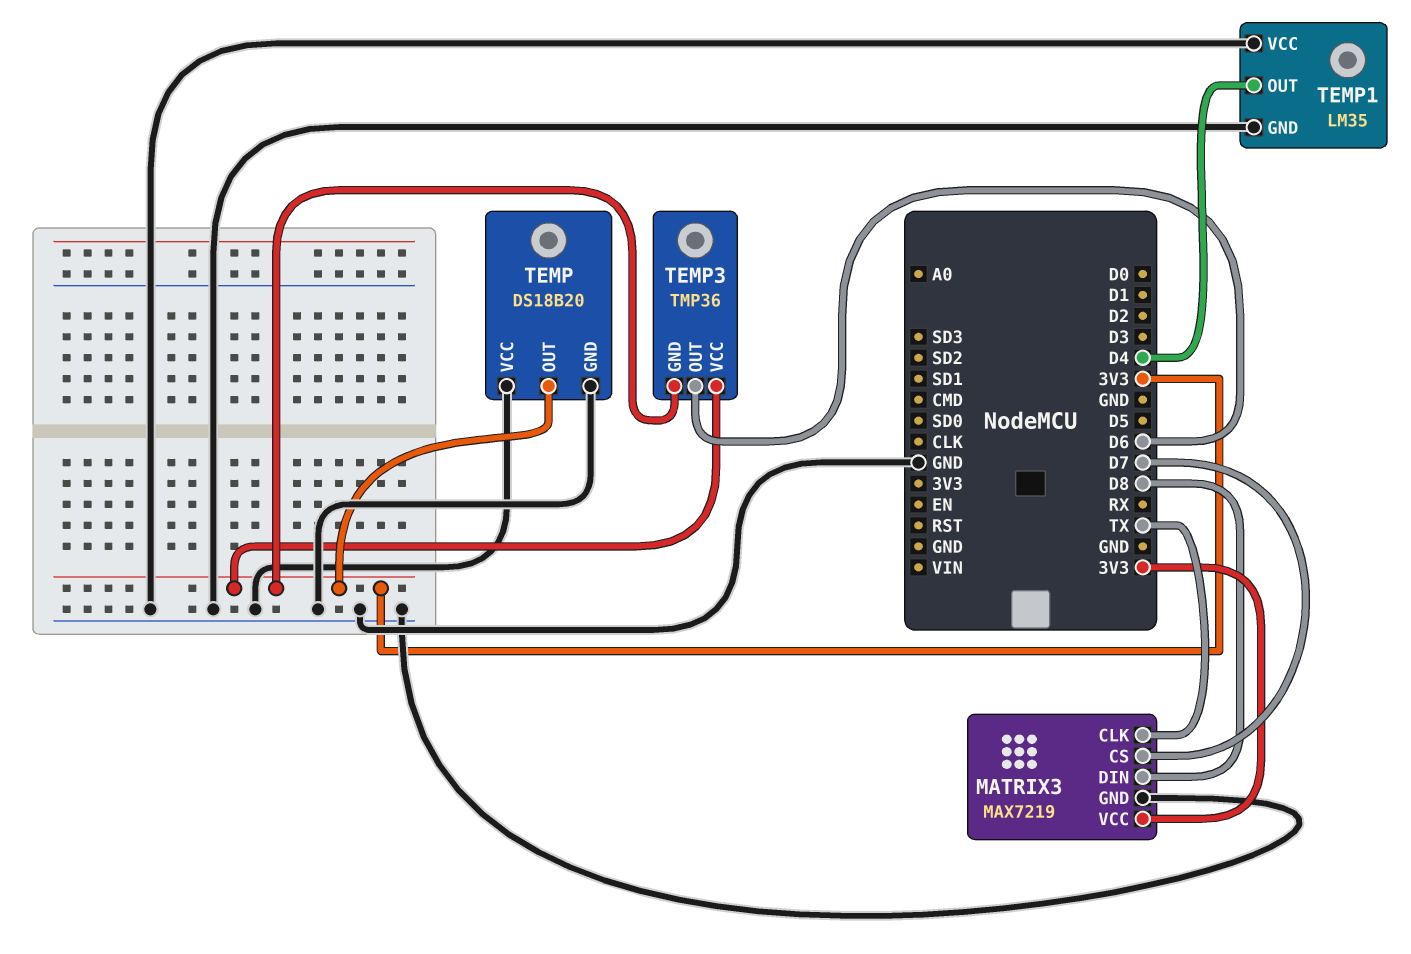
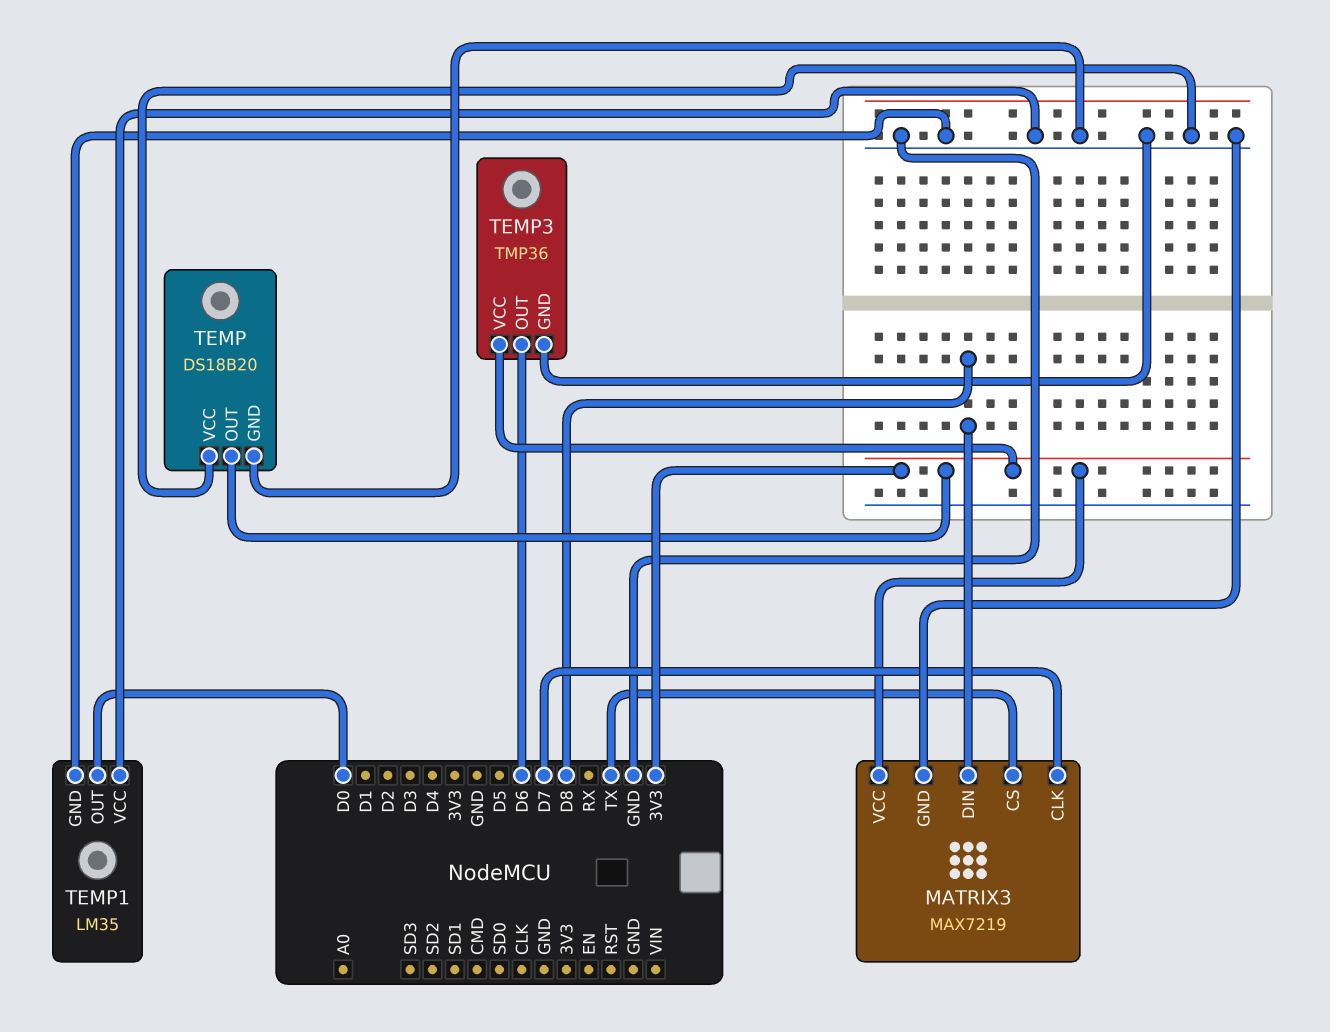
MATRIX3 pin CLK: TX -> D7
MATRIX3 pin CS: D7 -> TX
TEMP1 pin OUT: D4 -> D0
TEMP3 pin GND: 3V3 -> GND

